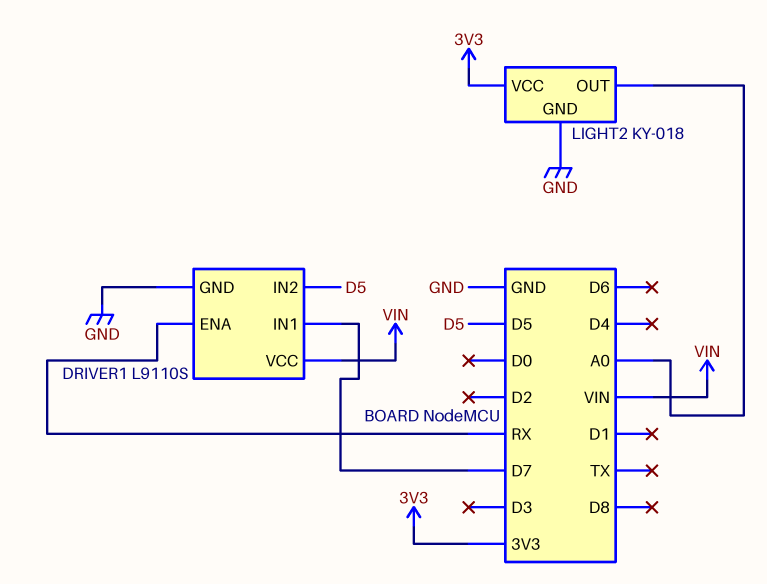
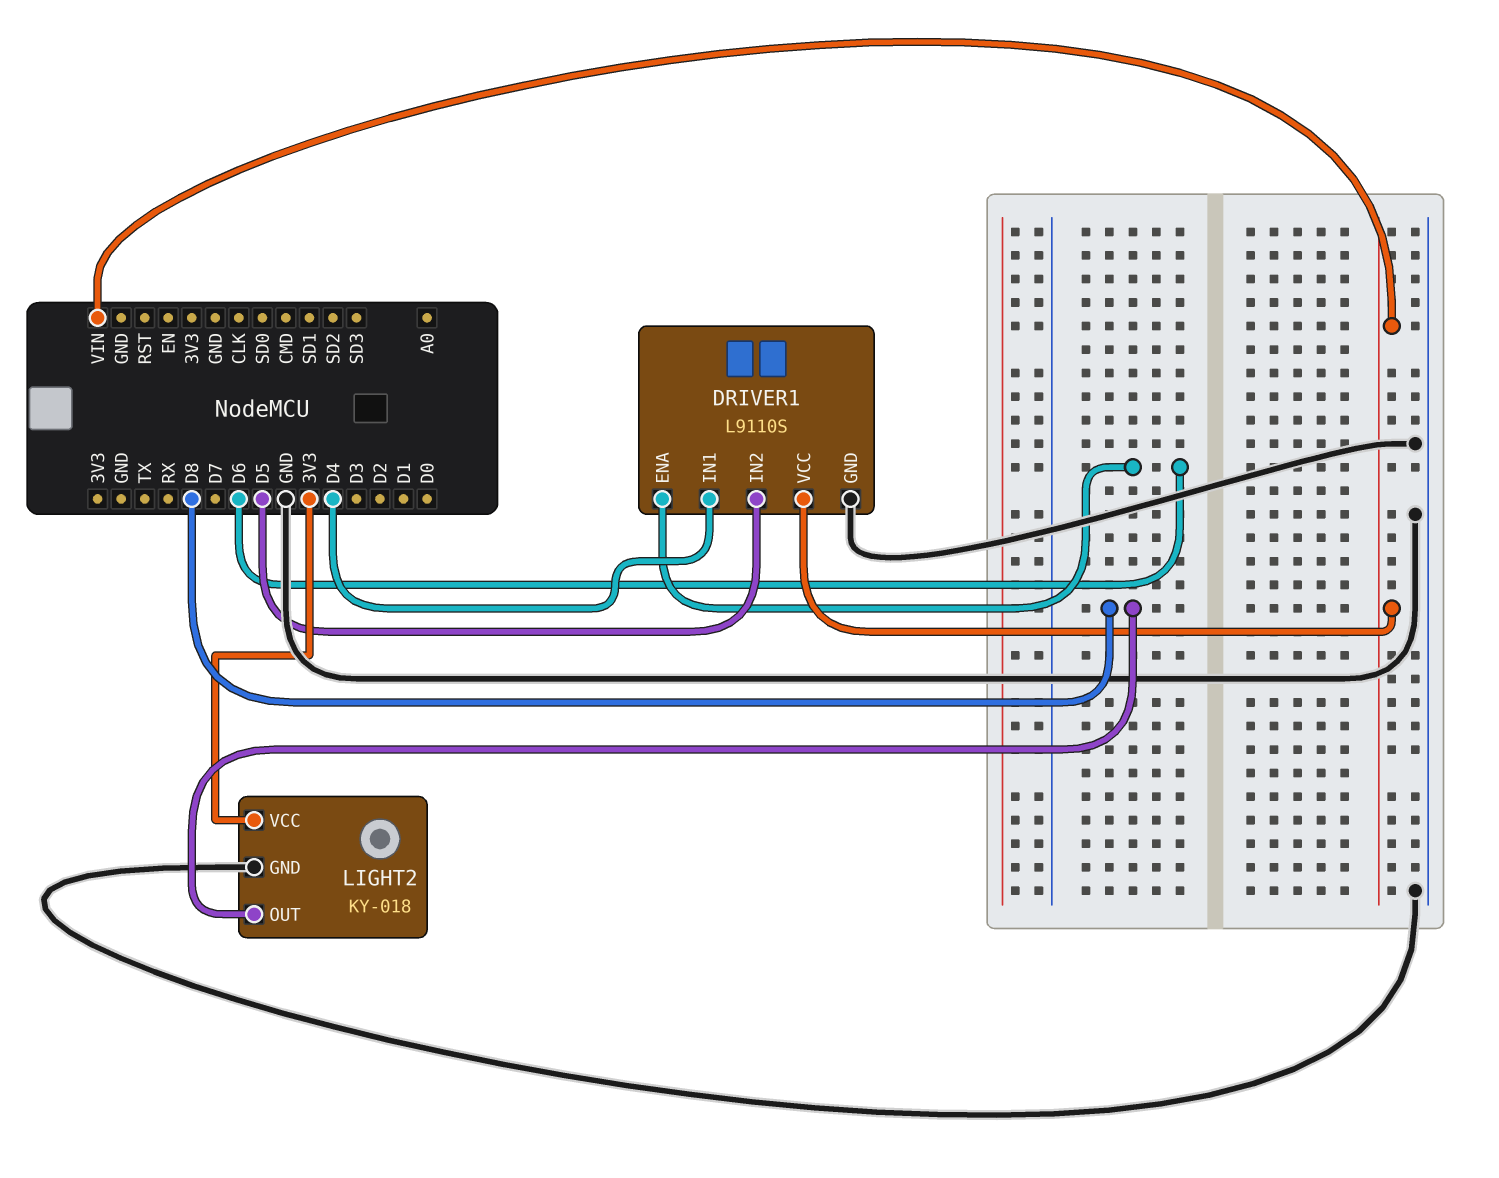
DRIVER1 pin ENA: RX -> D6
DRIVER1 pin IN1: D7 -> D4
LIGHT2 pin OUT: A0 -> D8

